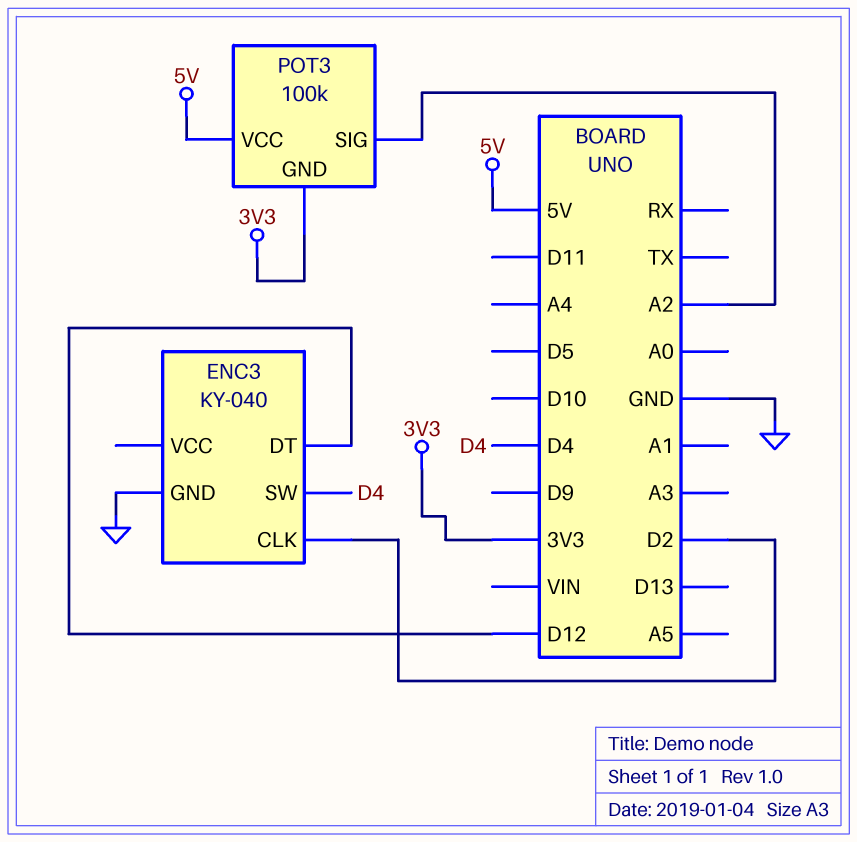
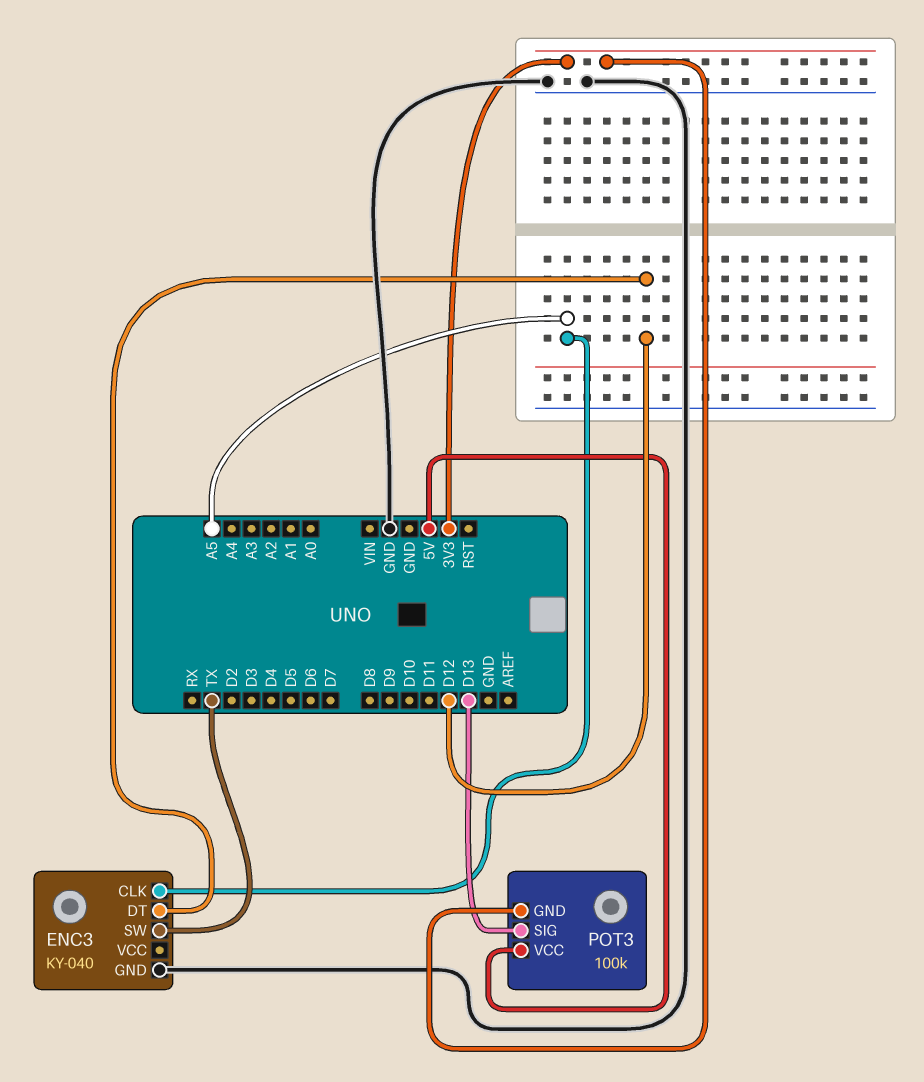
ENC3 pin CLK: D2 -> A5
ENC3 pin SW: D4 -> TX
POT3 pin SIG: A2 -> D13

